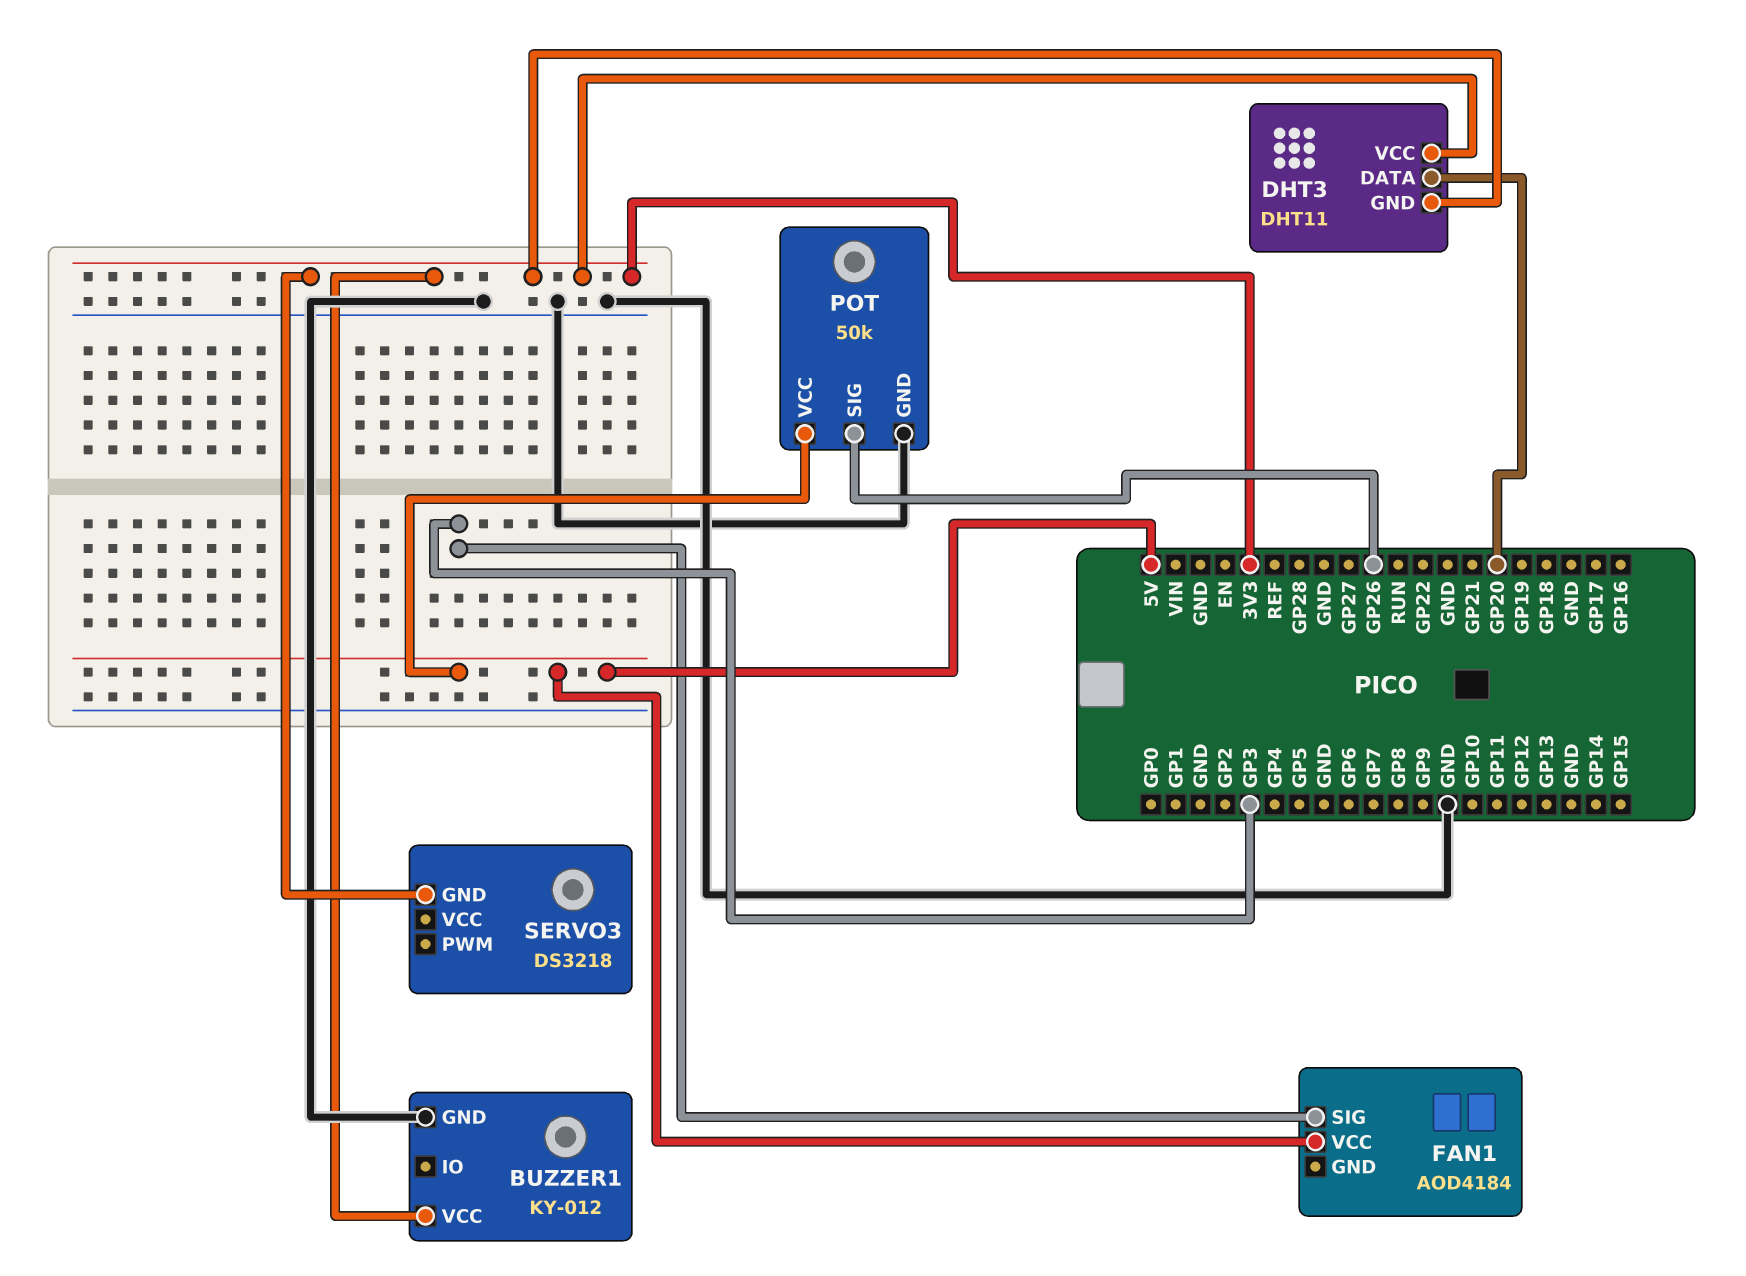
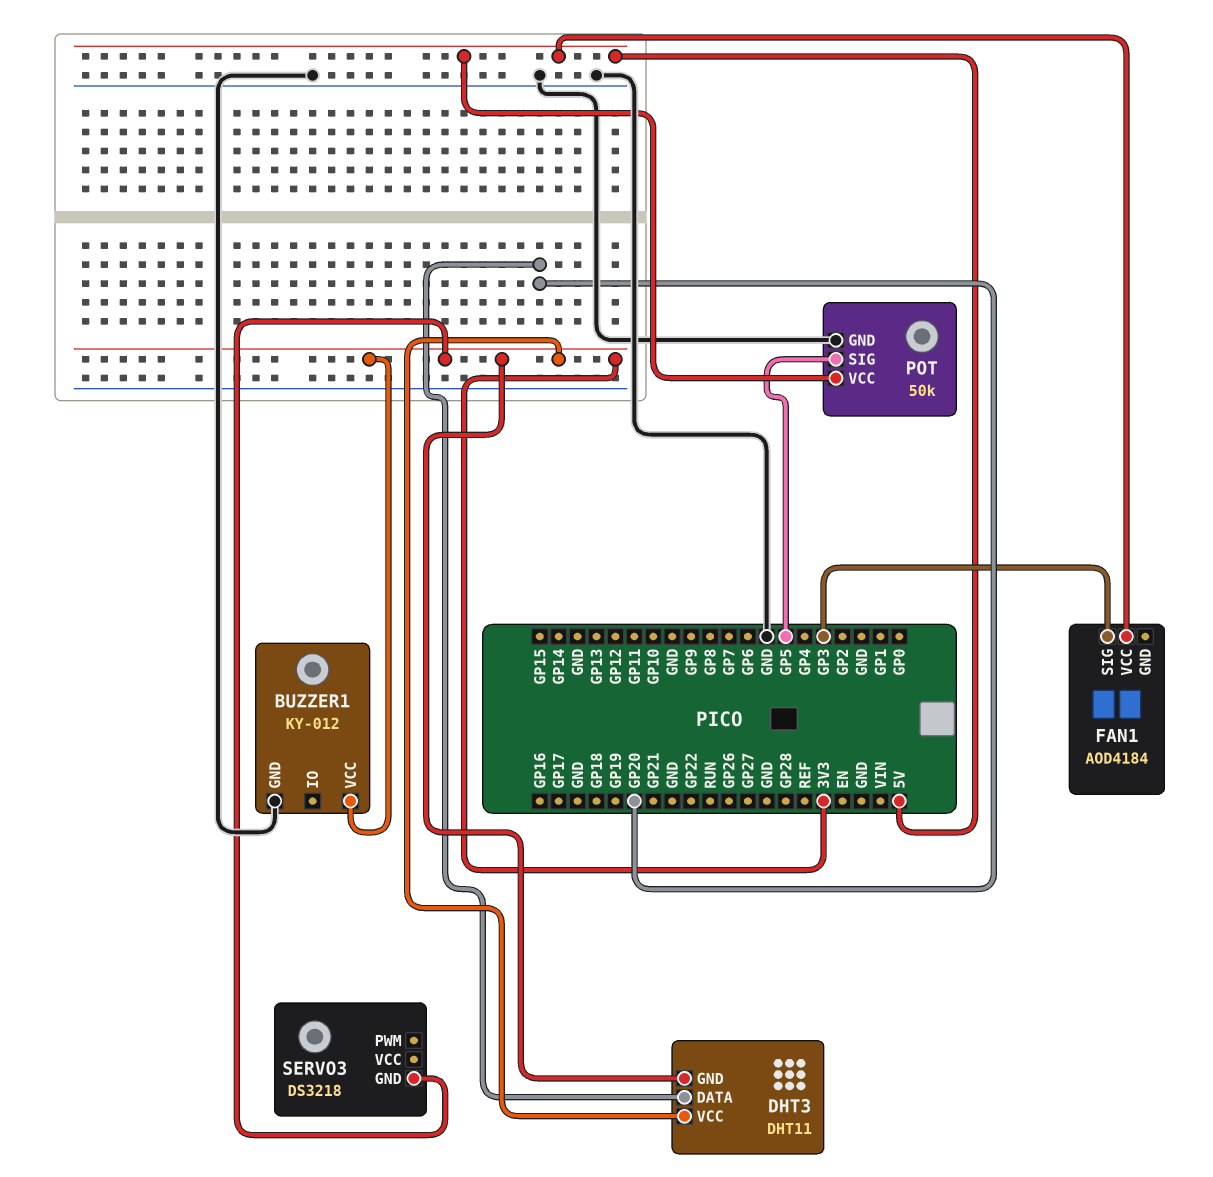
POT pin SIG: GP26 -> GP5

